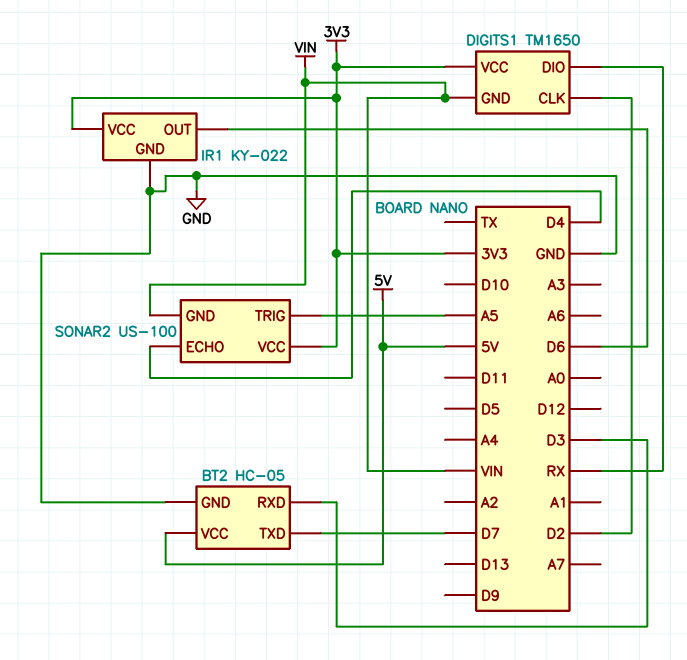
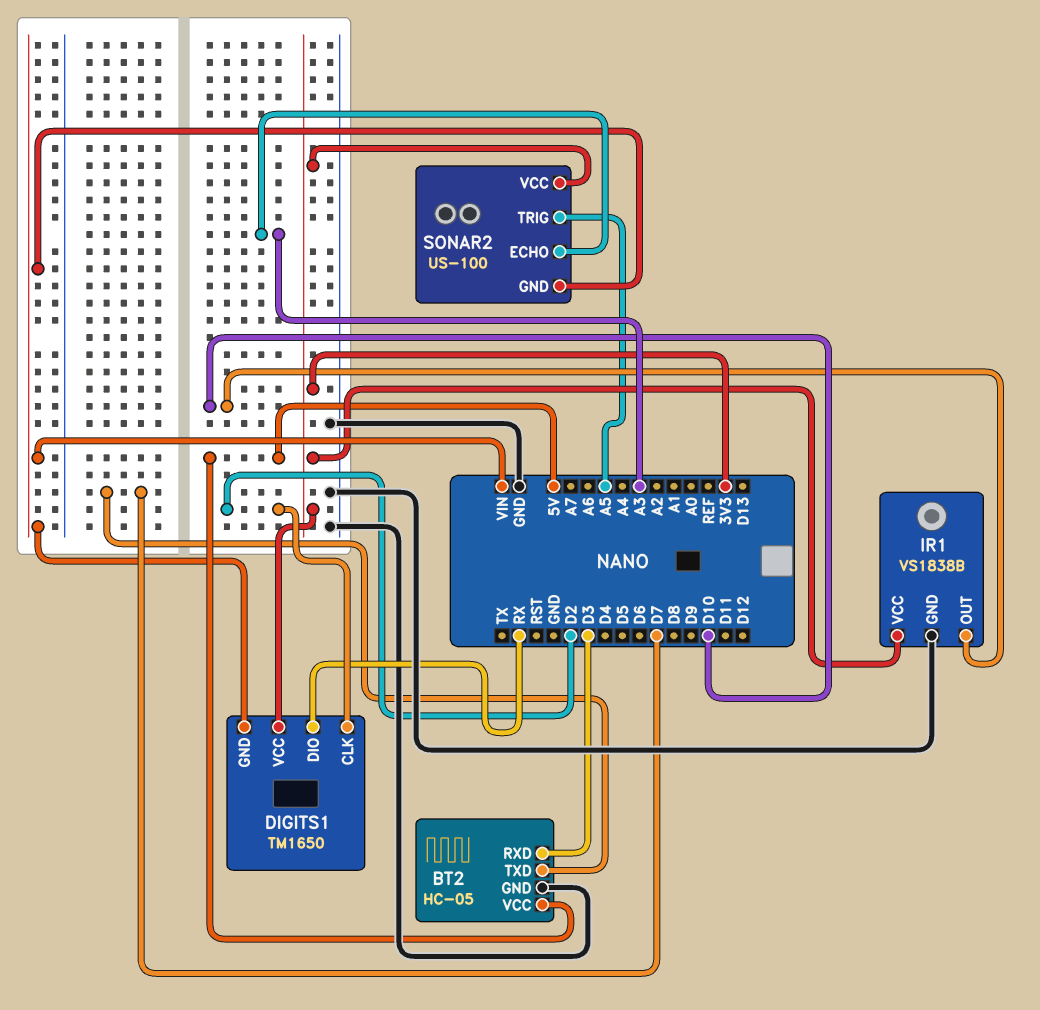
IR1: KY-022 -> VS1838B
IR1 pin OUT: D6 -> D10
SONAR2 pin ECHO: D4 -> A3

